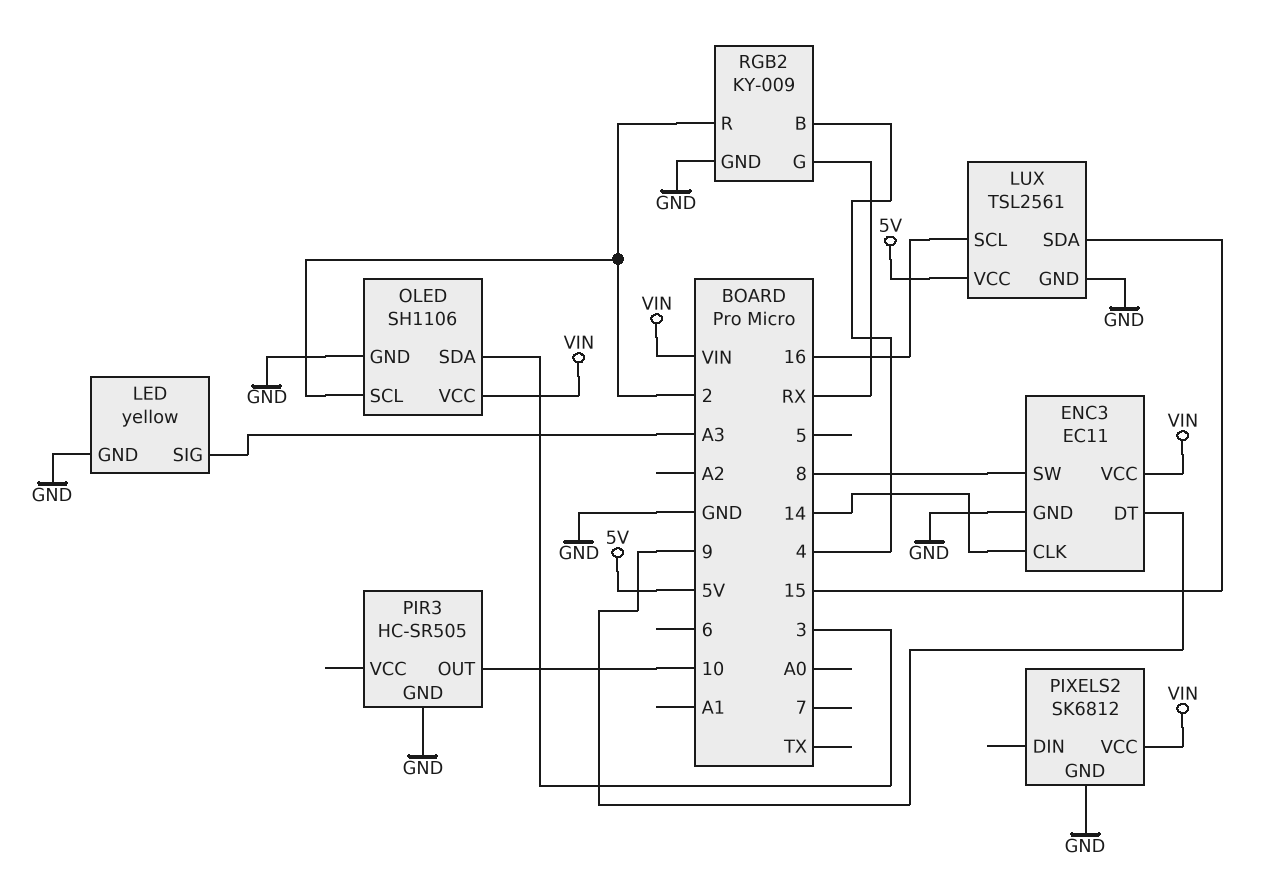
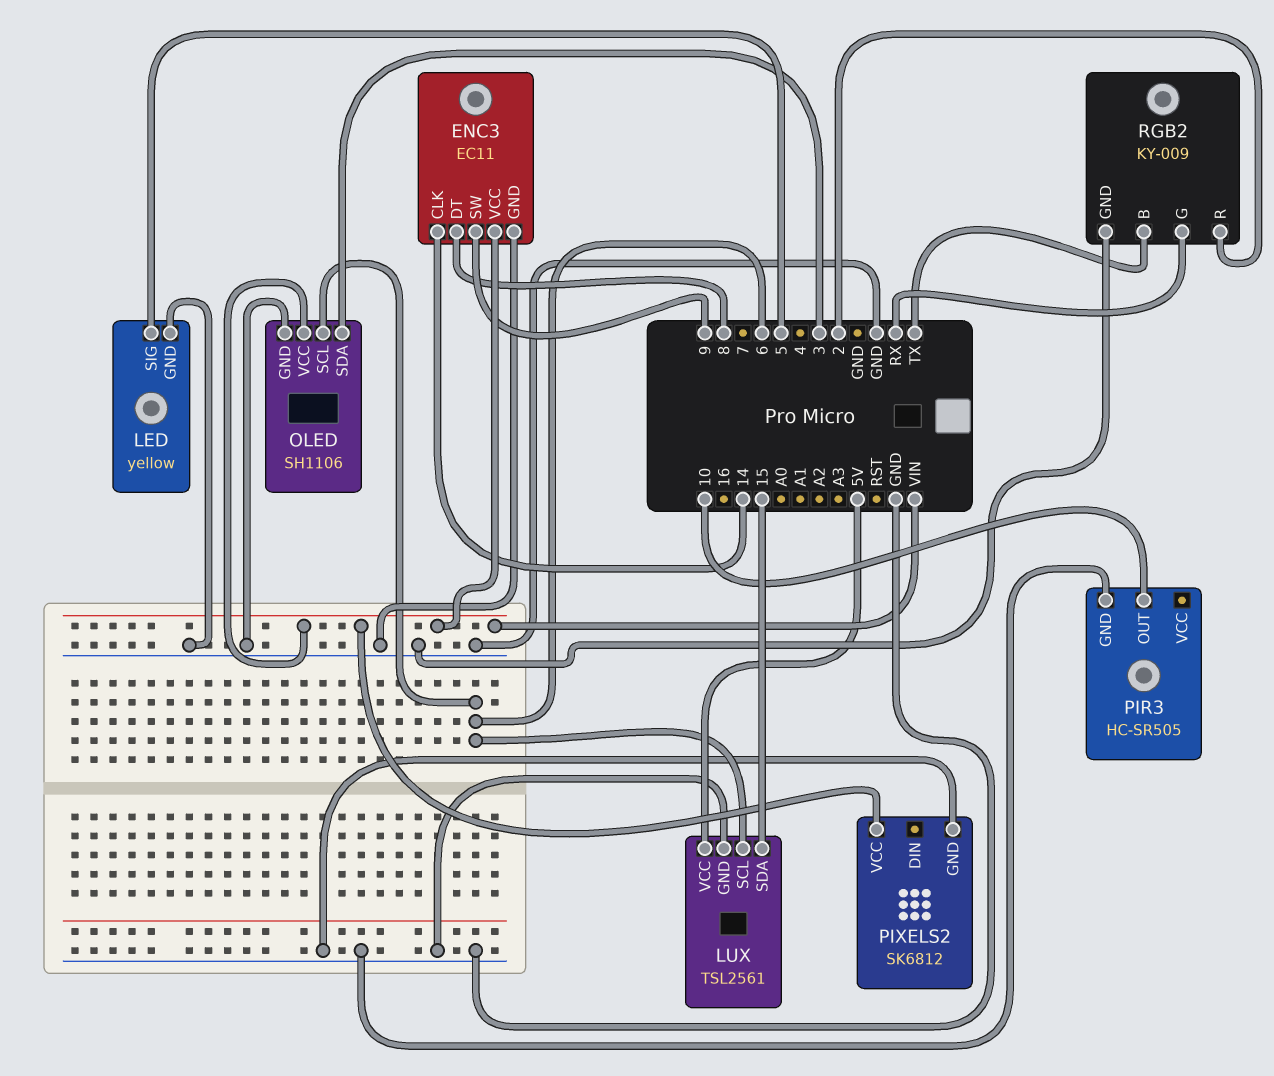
ENC3 pin DT: 9 -> 8
ENC3 pin SW: 8 -> 9
LED pin SIG: A3 -> 5
LUX pin SCL: 16 -> 6
OLED pin SCL: 2 -> 6
RGB2 pin B: 4 -> TX

